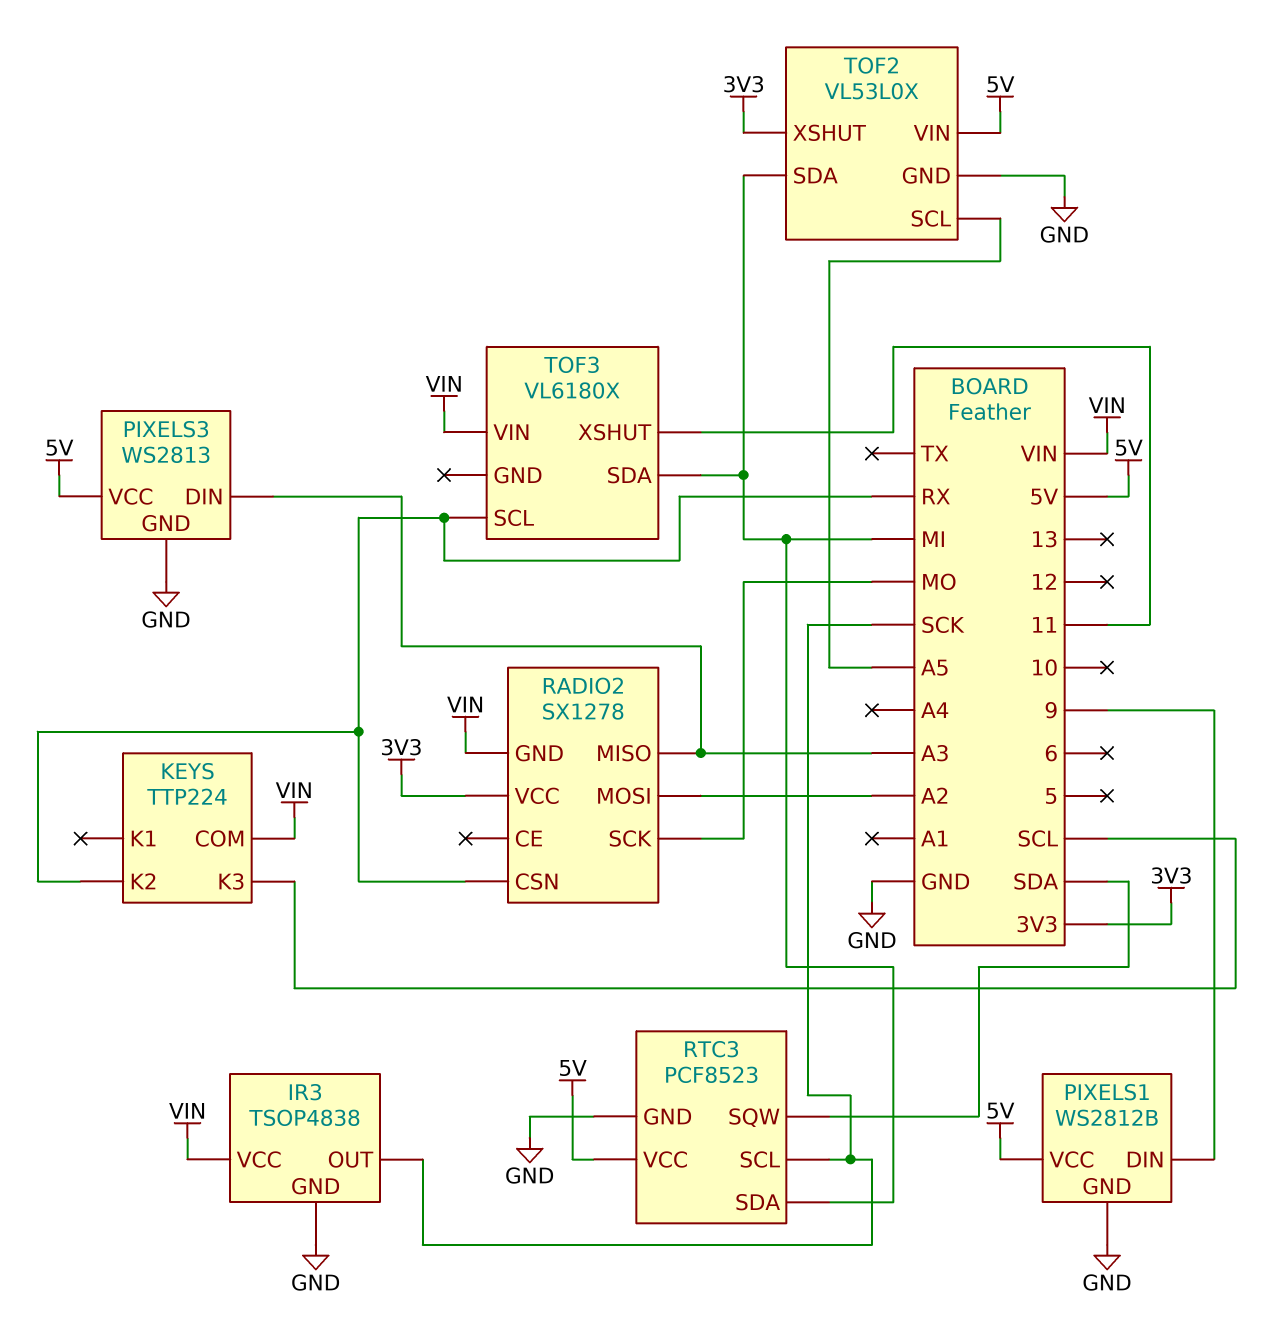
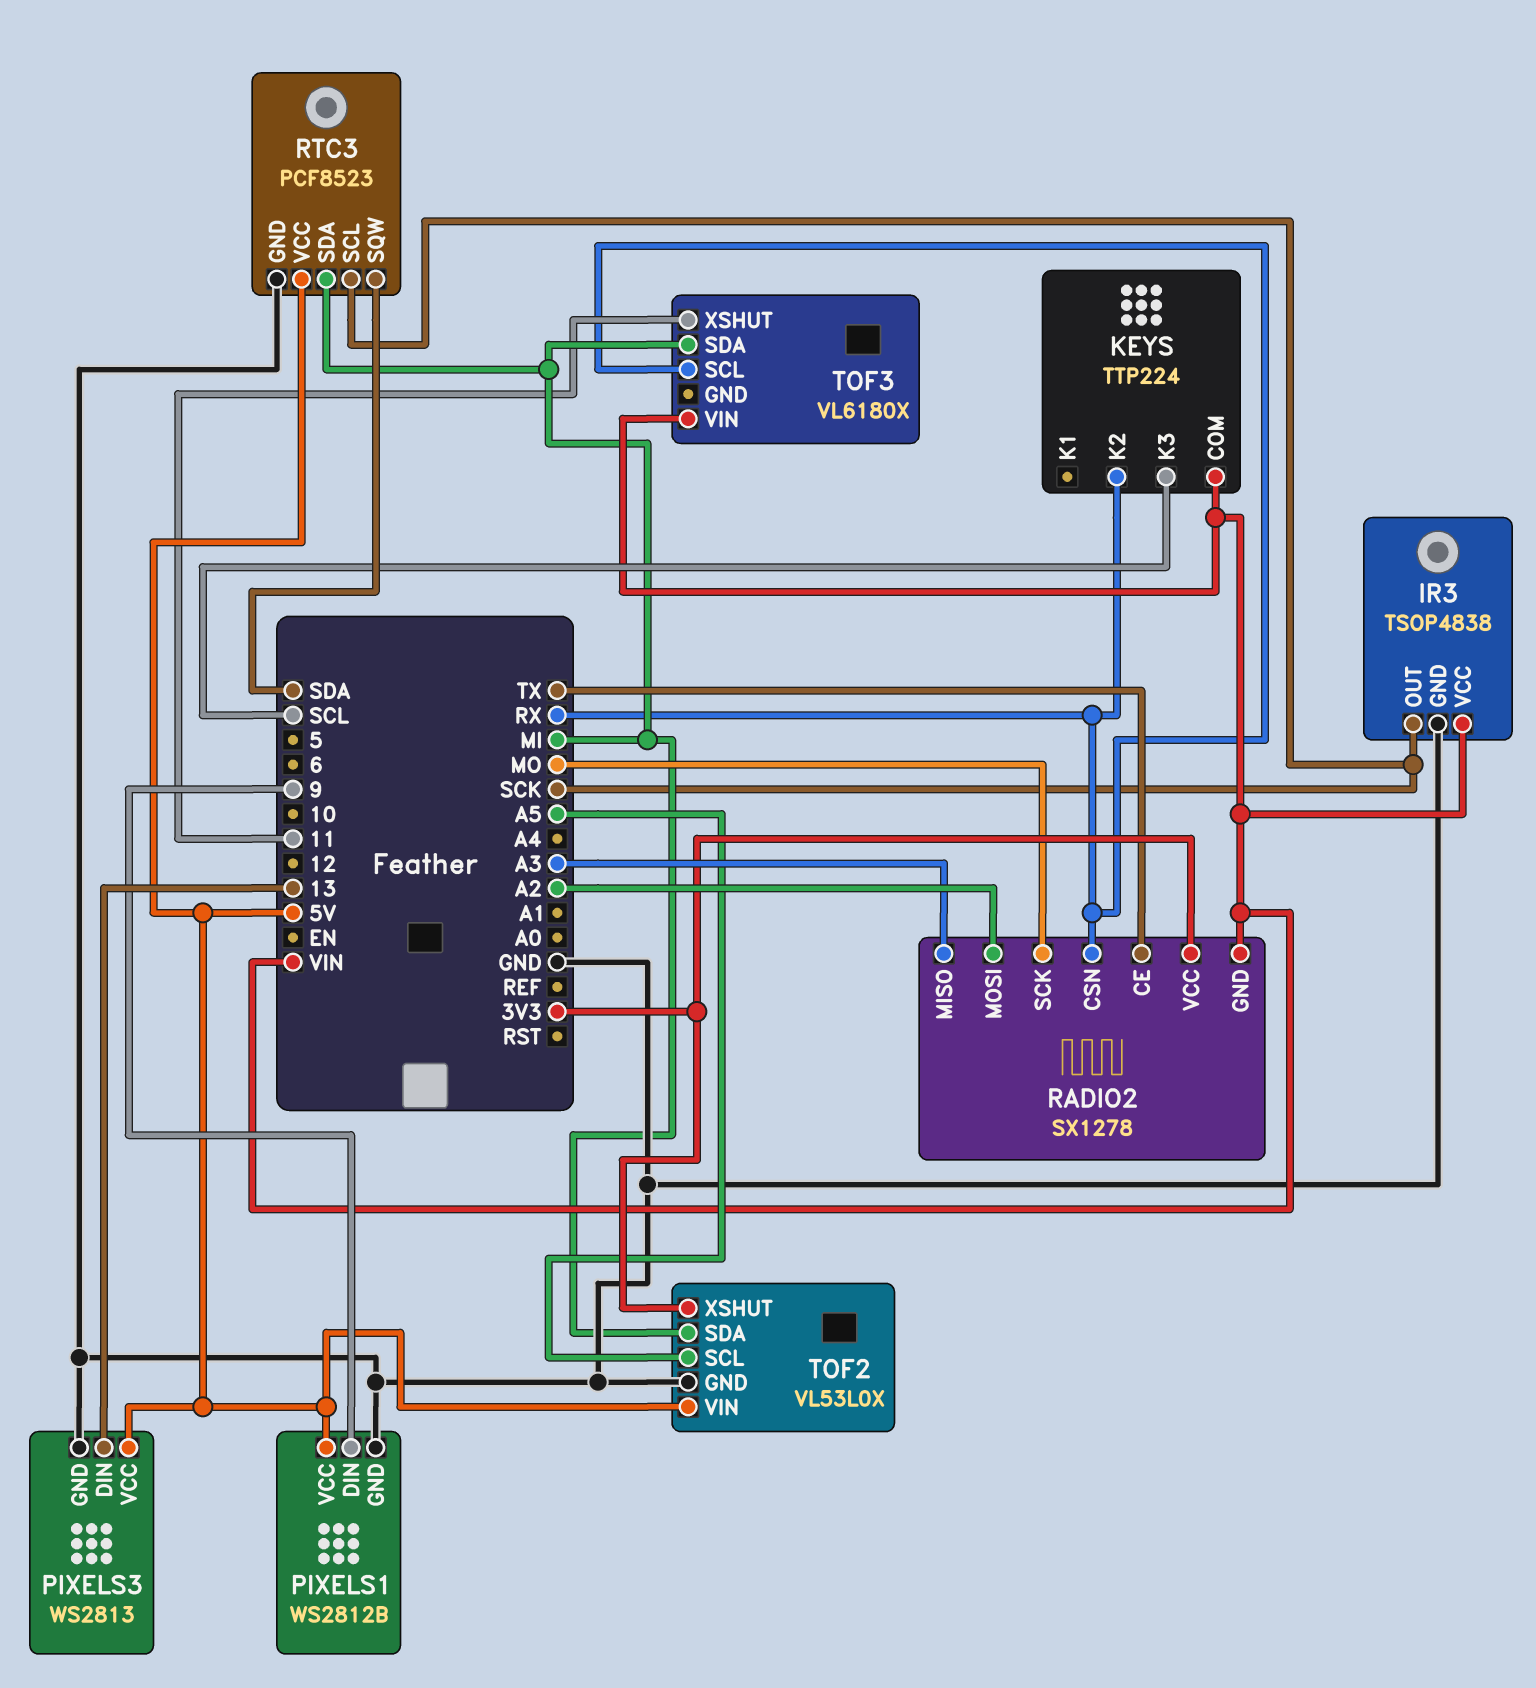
PIXELS3 pin DIN: A3 -> 13
RADIO2 pin CE: none -> TX

